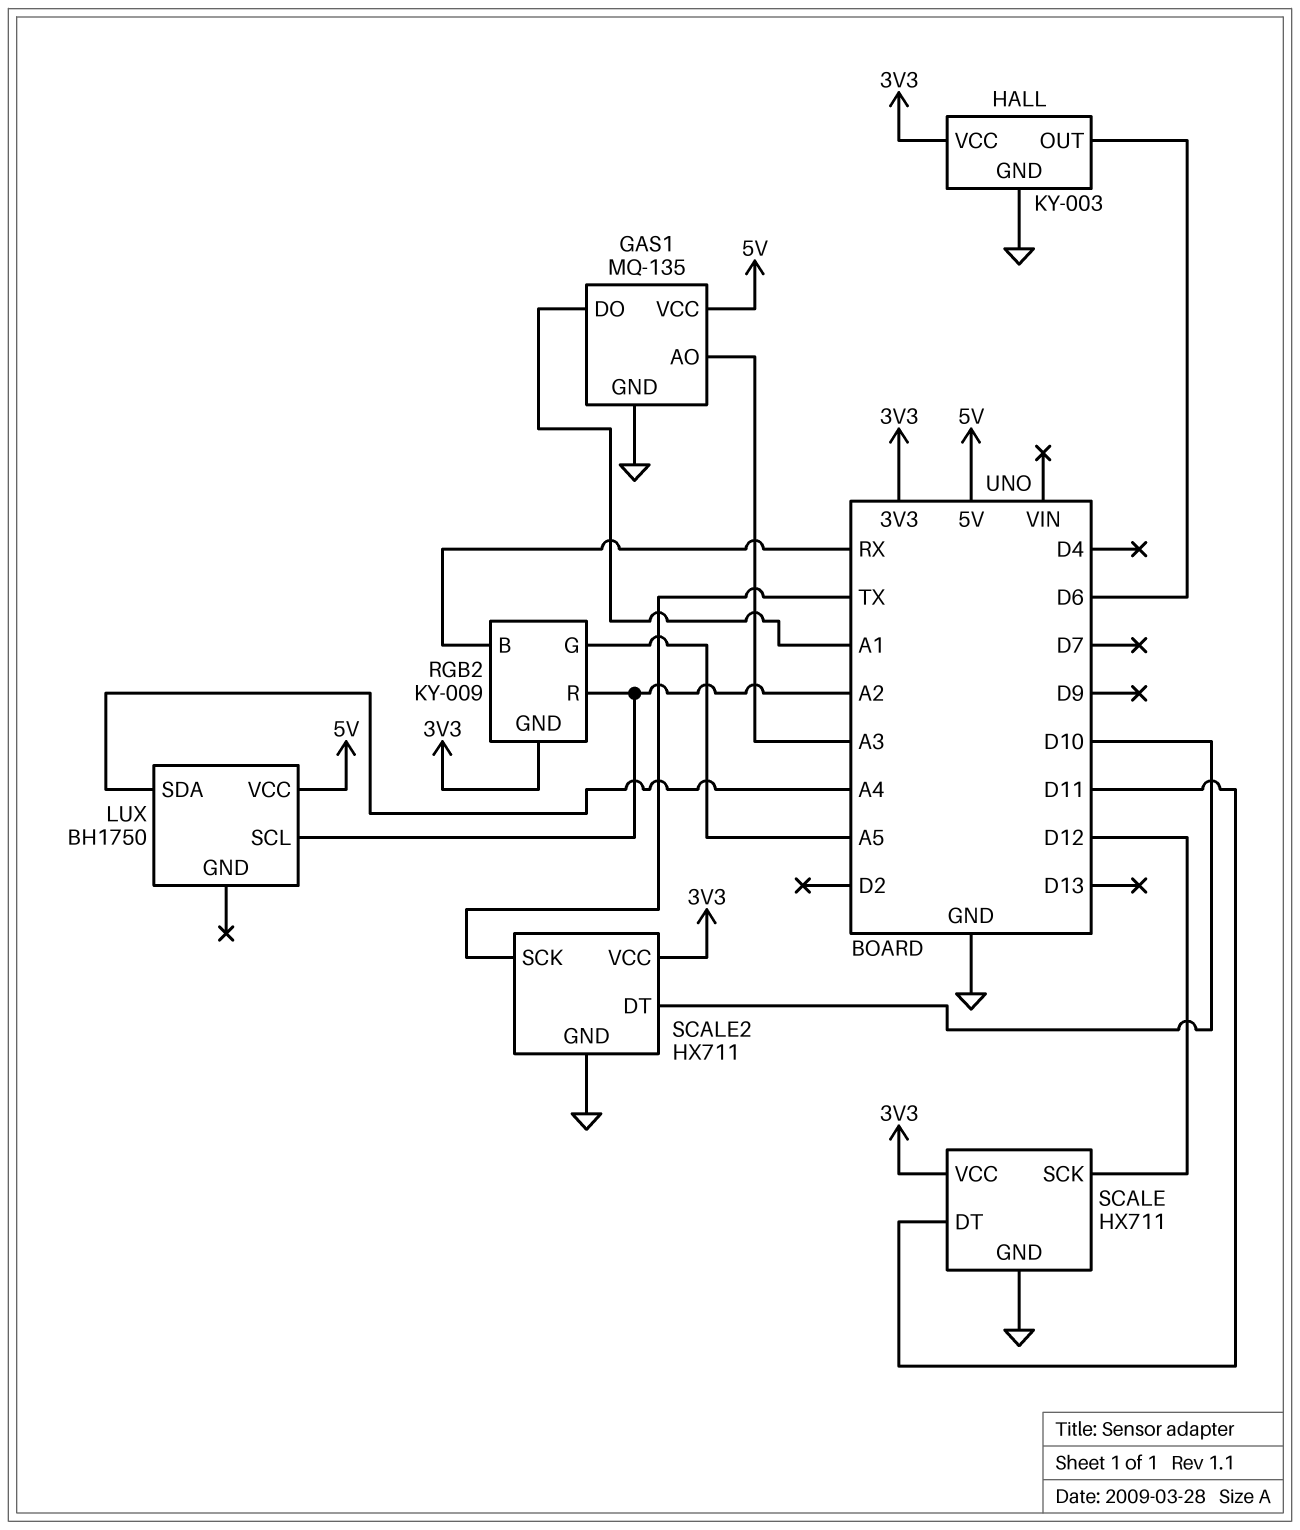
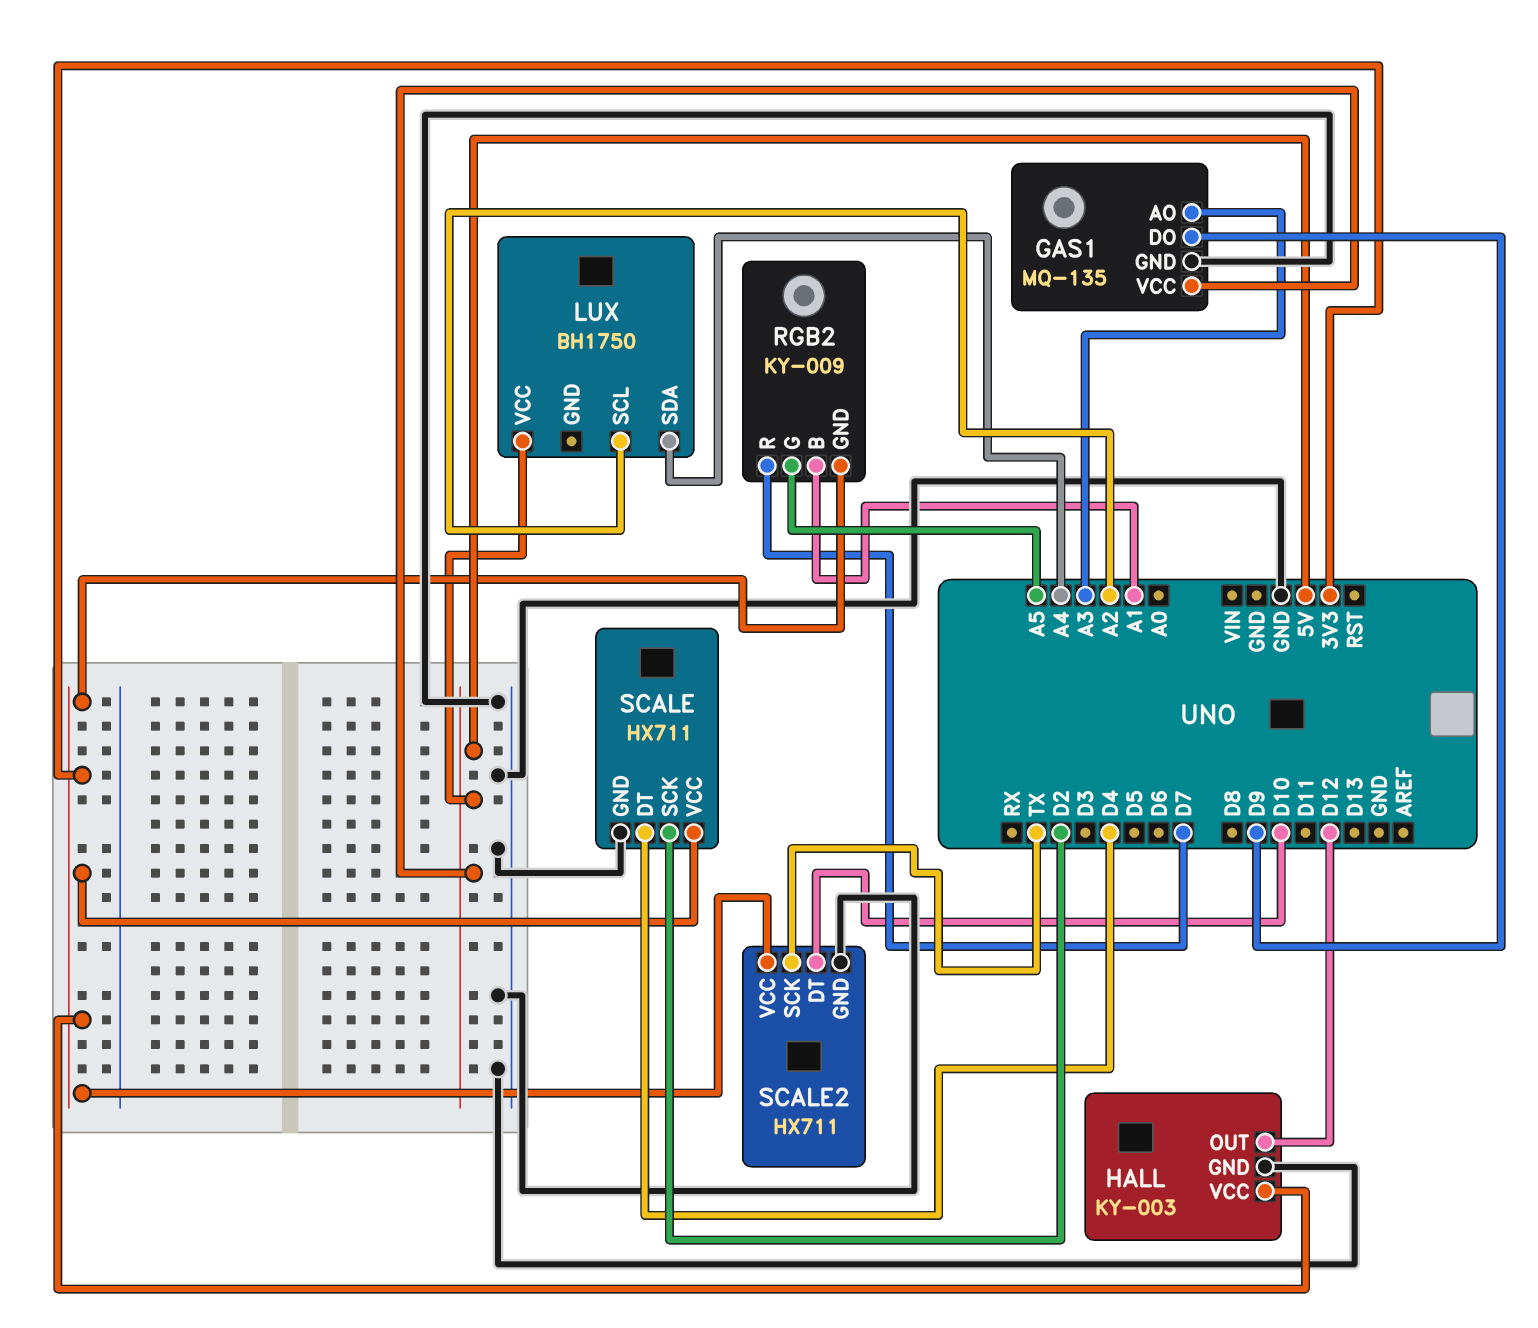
GAS1 pin DO: A1 -> D9
HALL pin OUT: D6 -> D12
RGB2 pin B: RX -> A1
RGB2 pin R: A2 -> D7
SCALE pin DT: D11 -> D4
SCALE pin SCK: D12 -> D2

